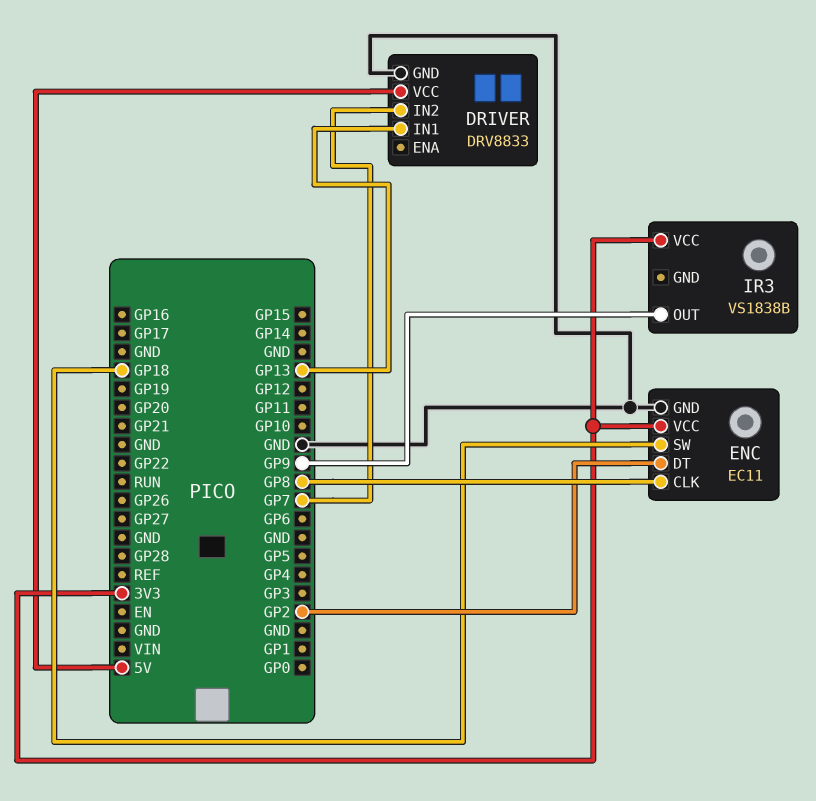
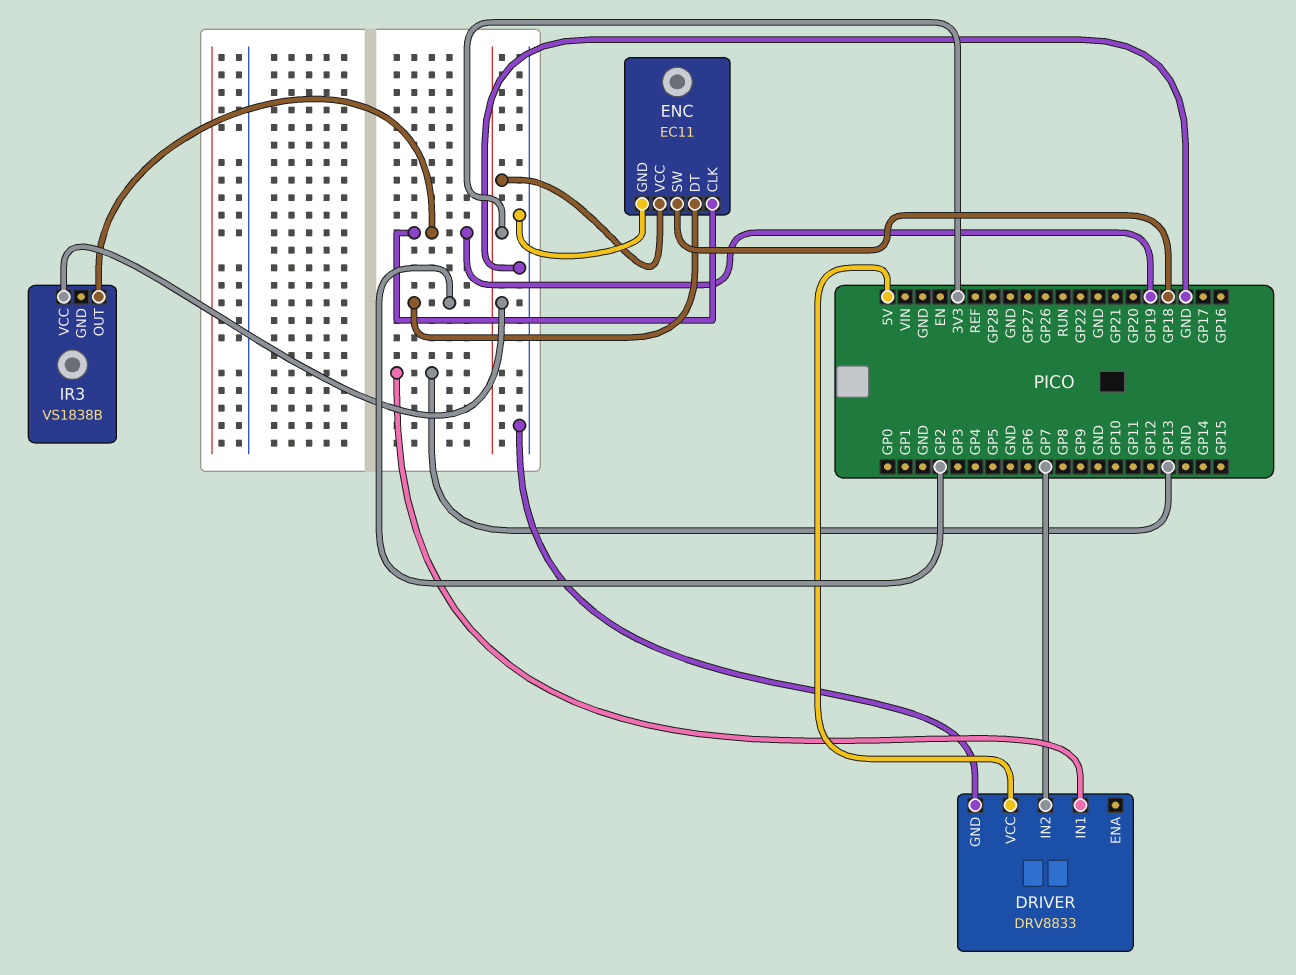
ENC pin CLK: GP8 -> GP19
IR3 pin OUT: GP9 -> GP19

